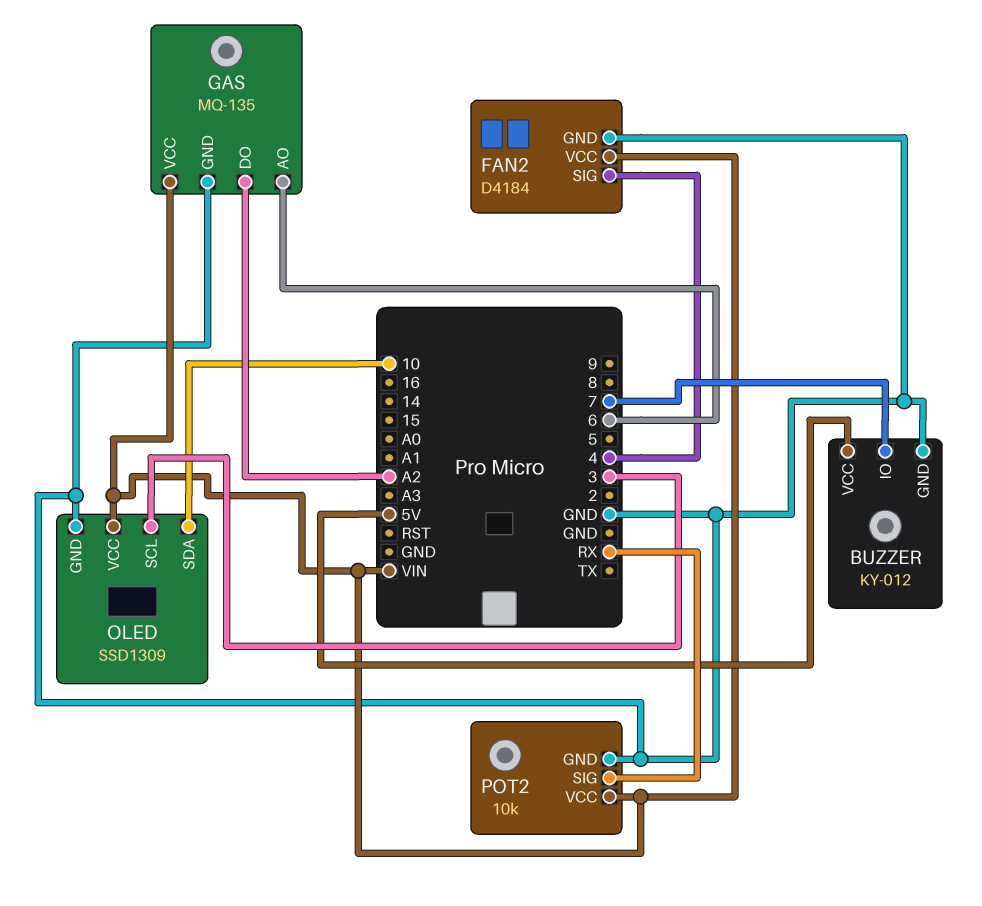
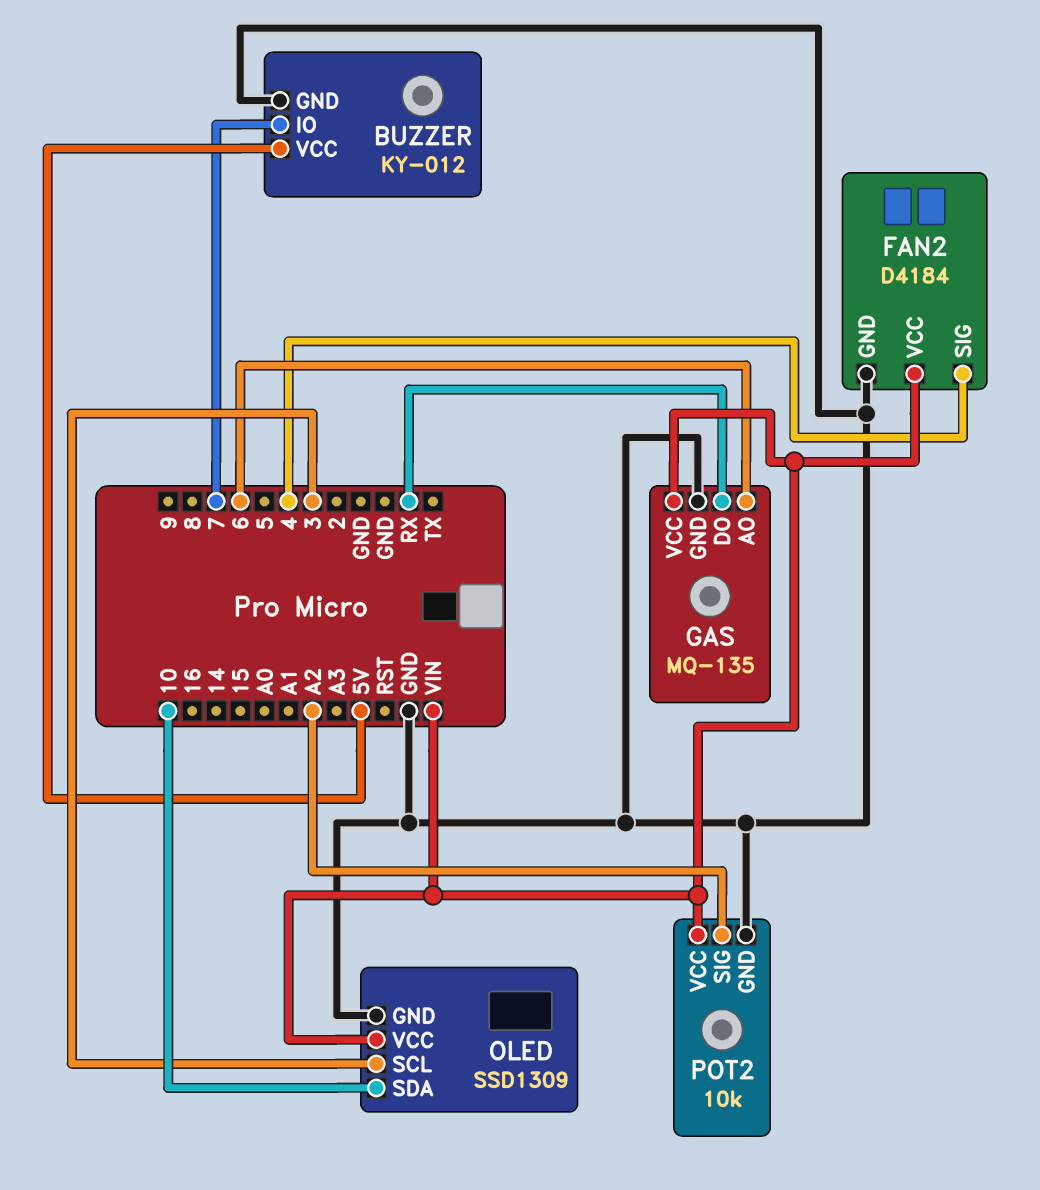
GAS pin DO: A2 -> RX
POT2 pin SIG: RX -> A2

